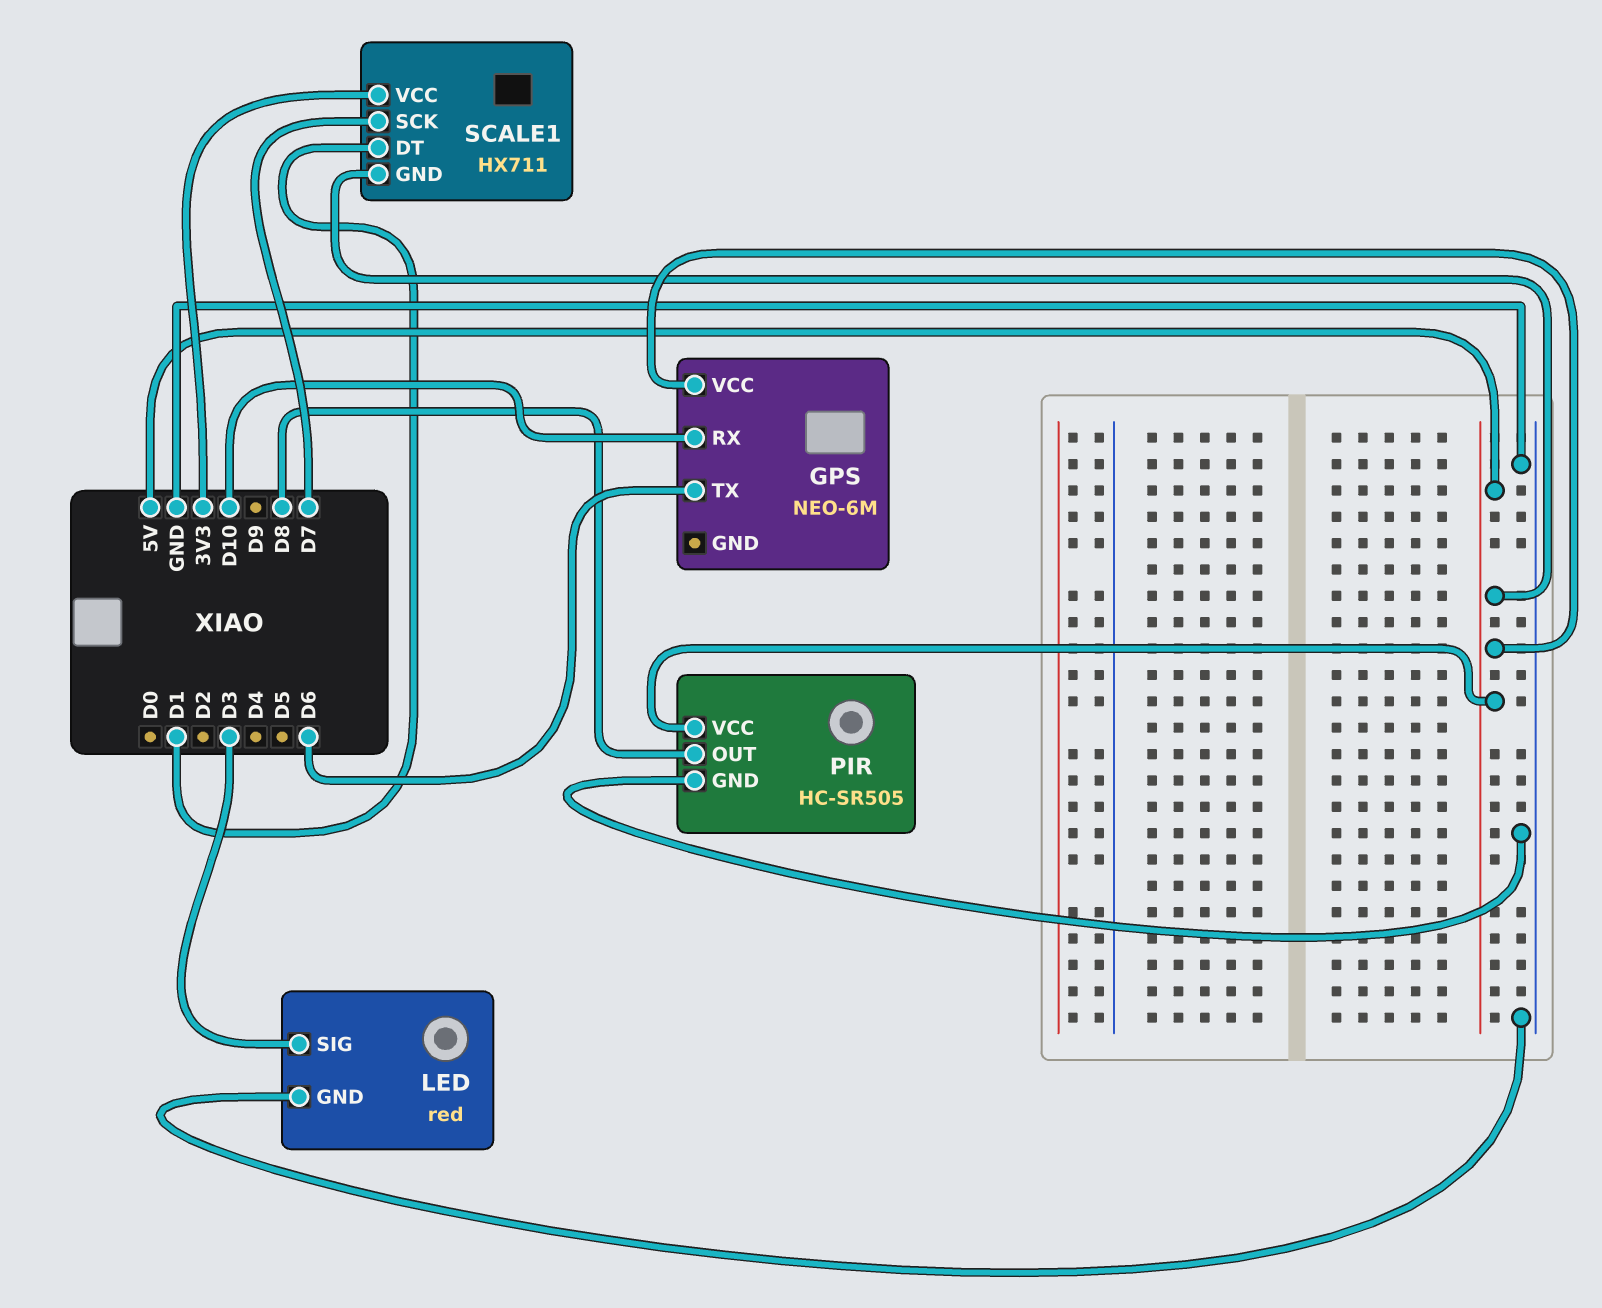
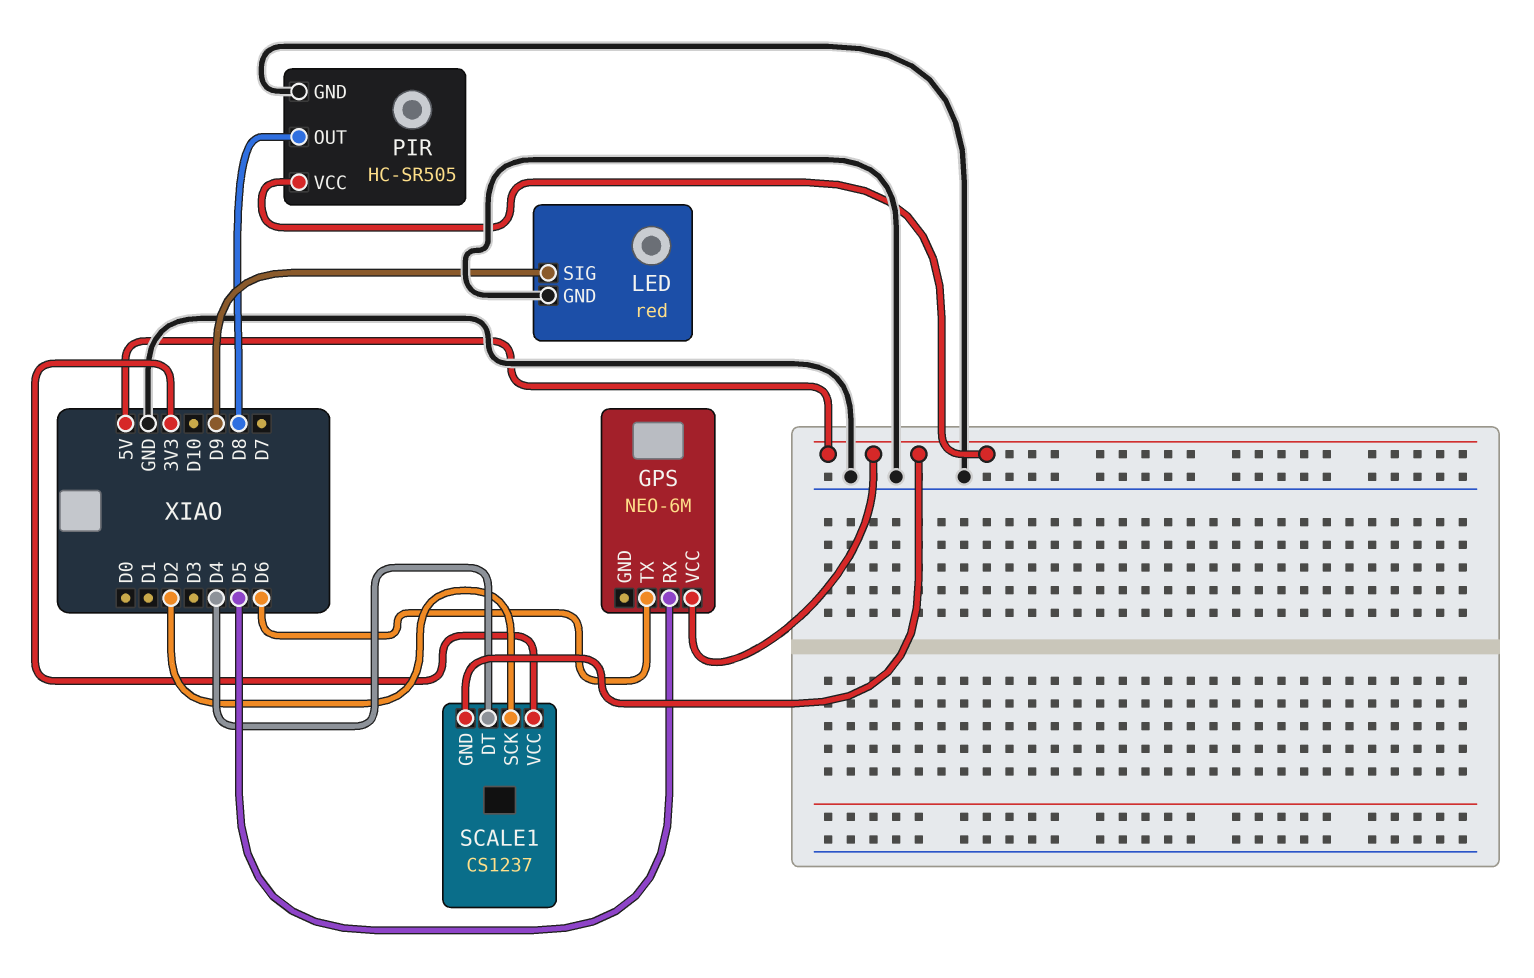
GPS pin RX: D10 -> D5
LED pin SIG: D3 -> D9
SCALE1: HX711 -> CS1237
SCALE1 pin DT: D1 -> D4
SCALE1 pin SCK: D7 -> D2

